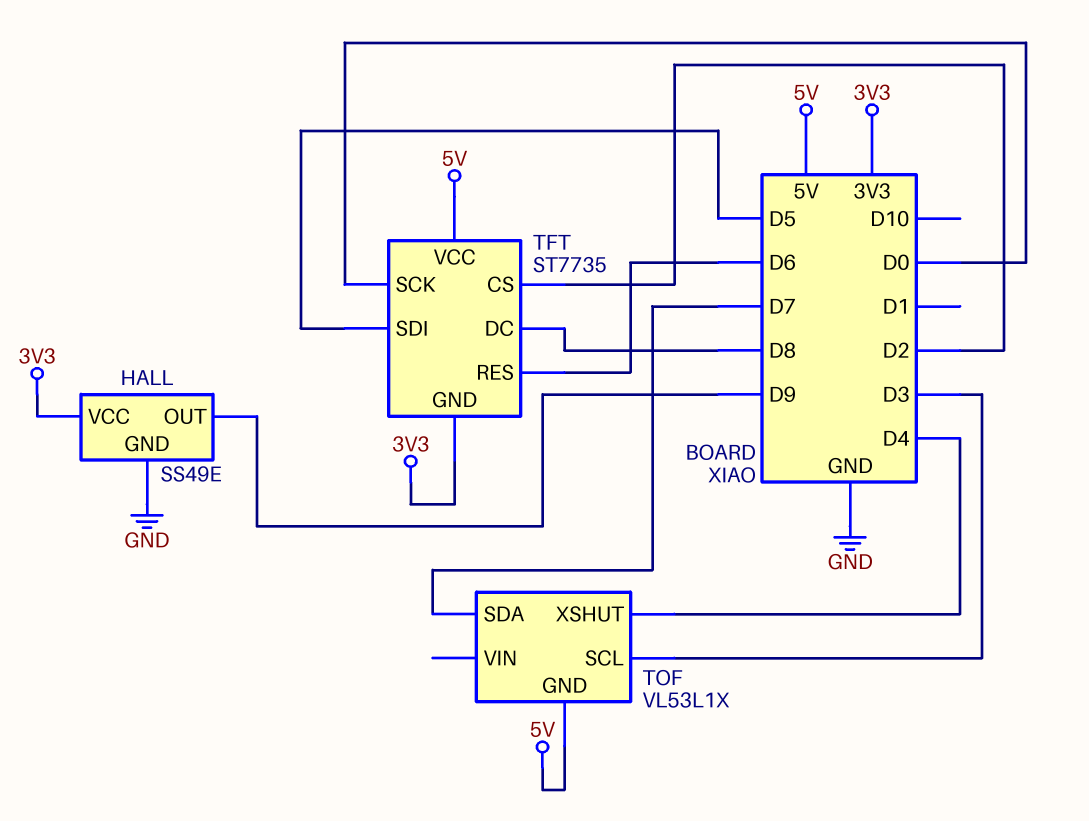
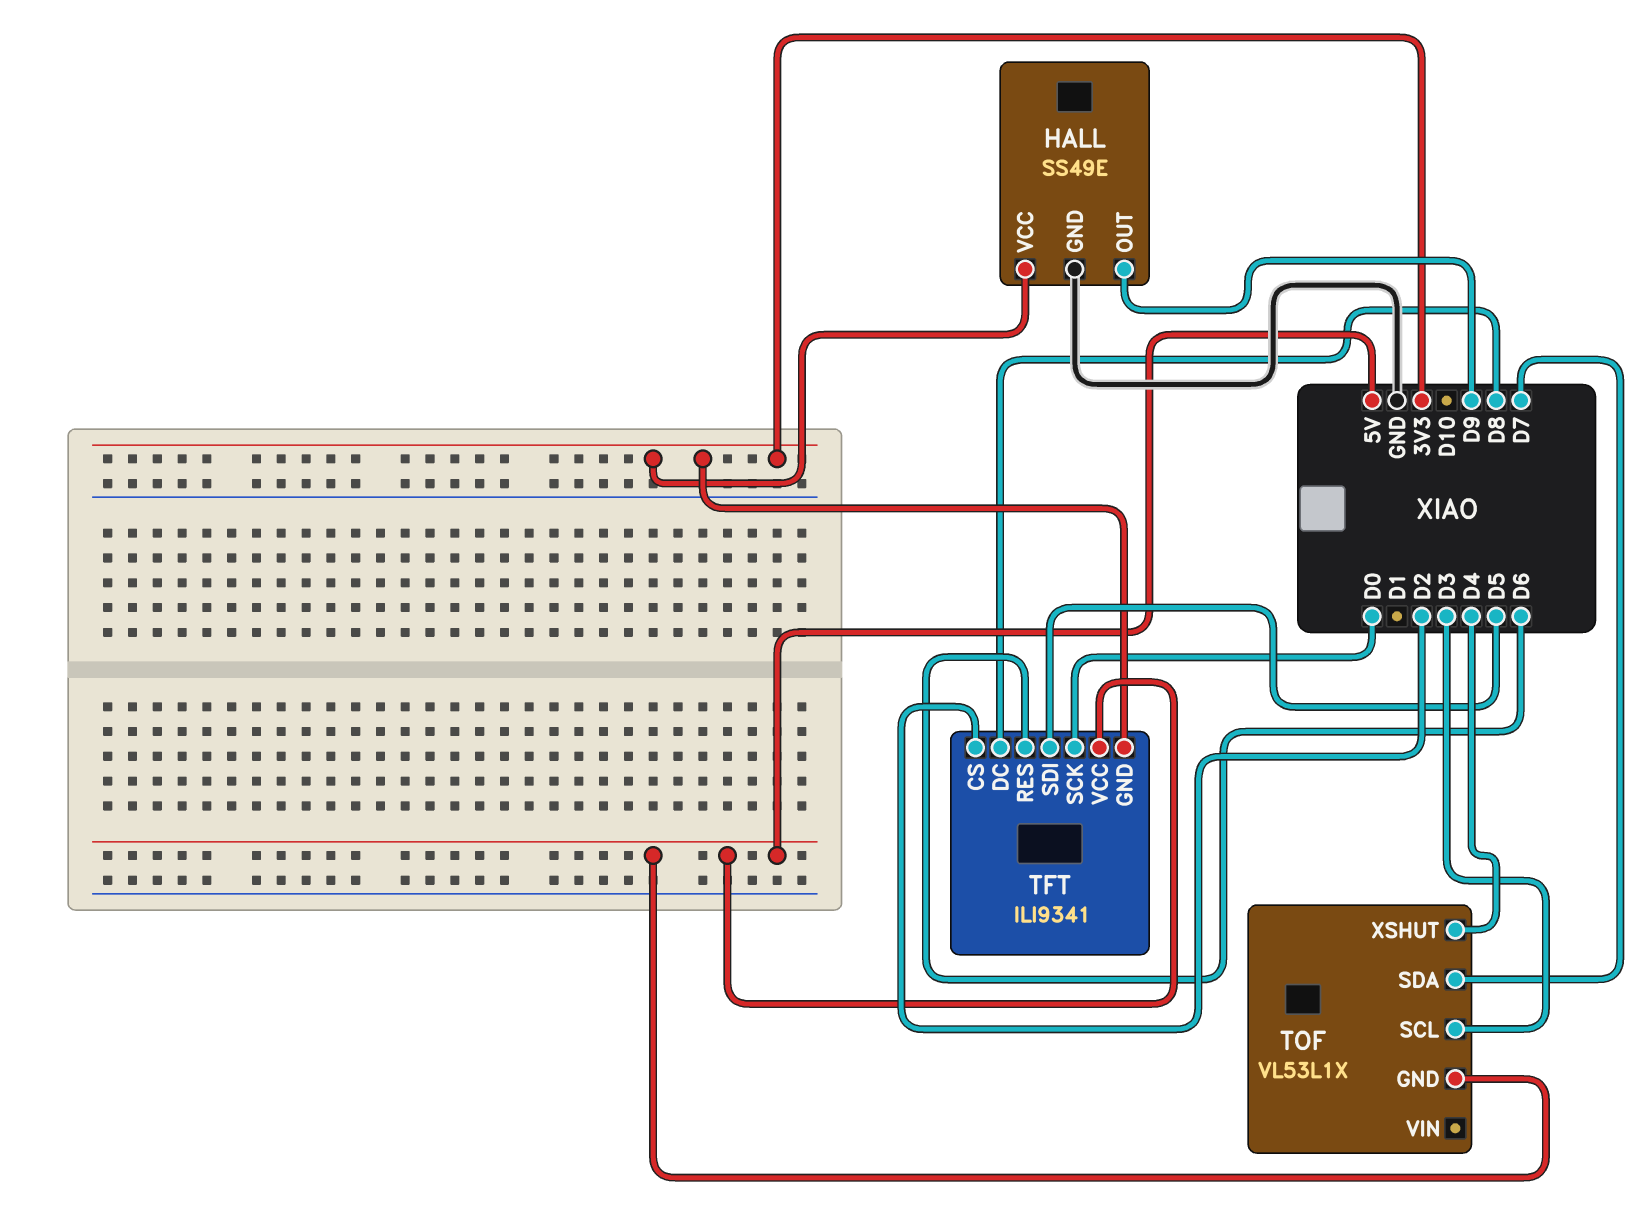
TFT: ST7735 -> ILI9341

